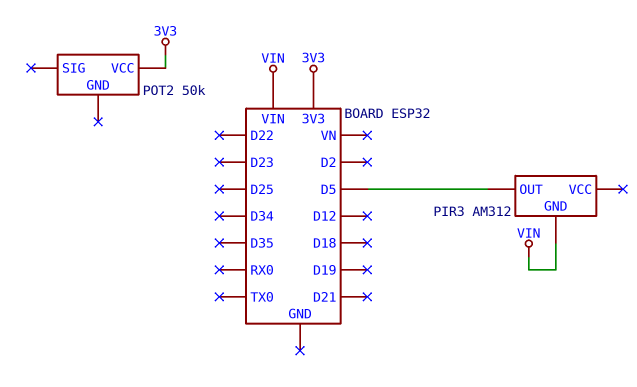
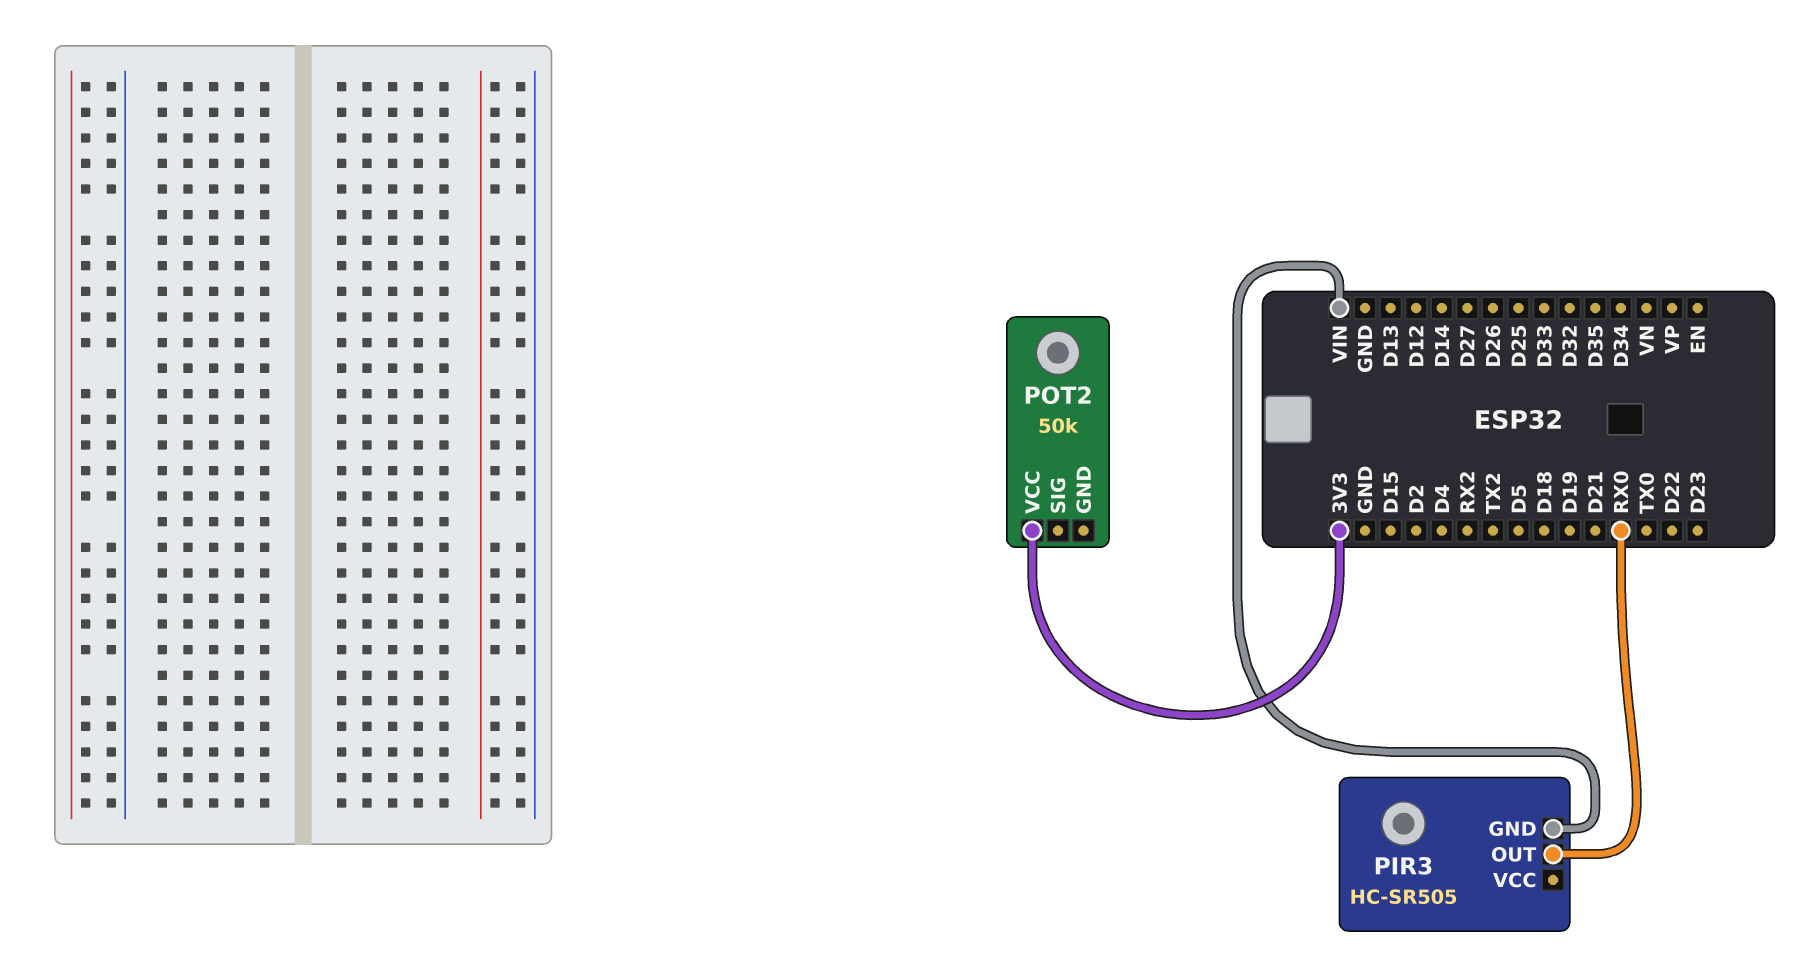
PIR3: AM312 -> HC-SR505
PIR3 pin OUT: D5 -> RX0

